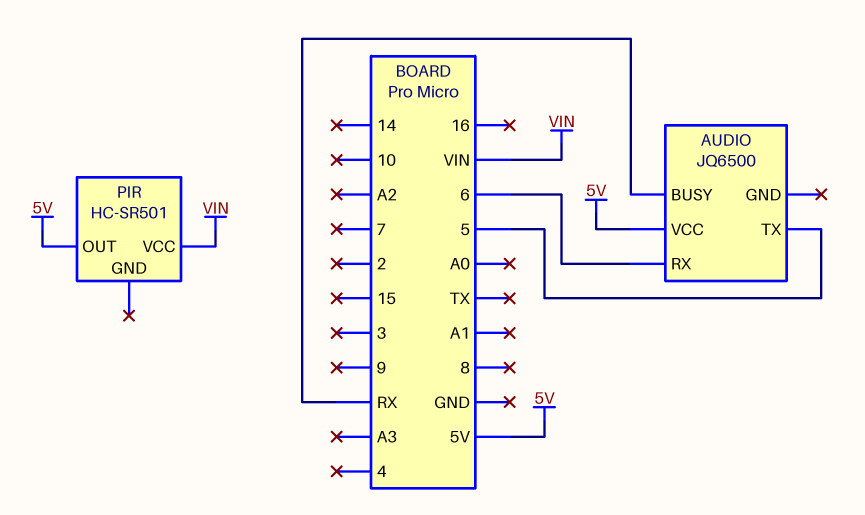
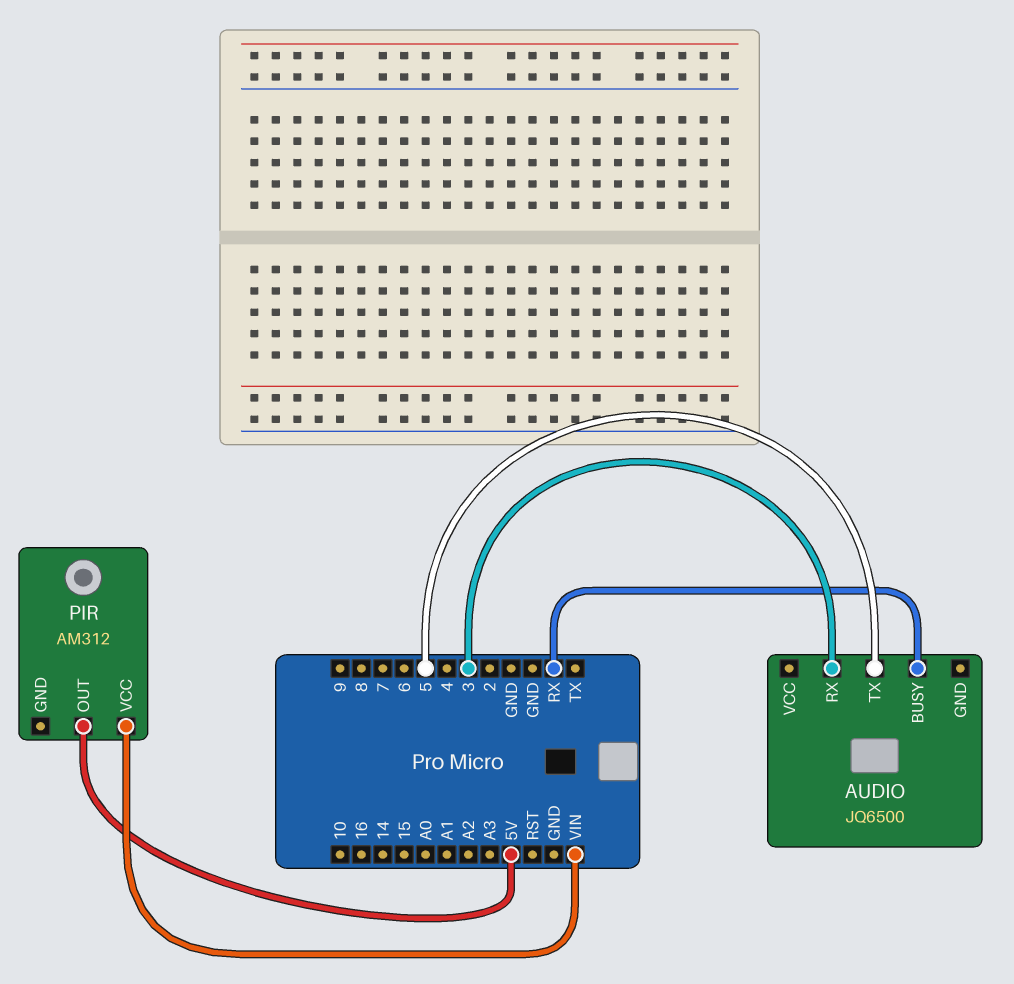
AUDIO pin RX: 6 -> 3
AUDIO pin VCC: 5V -> none
PIR: HC-SR501 -> AM312

